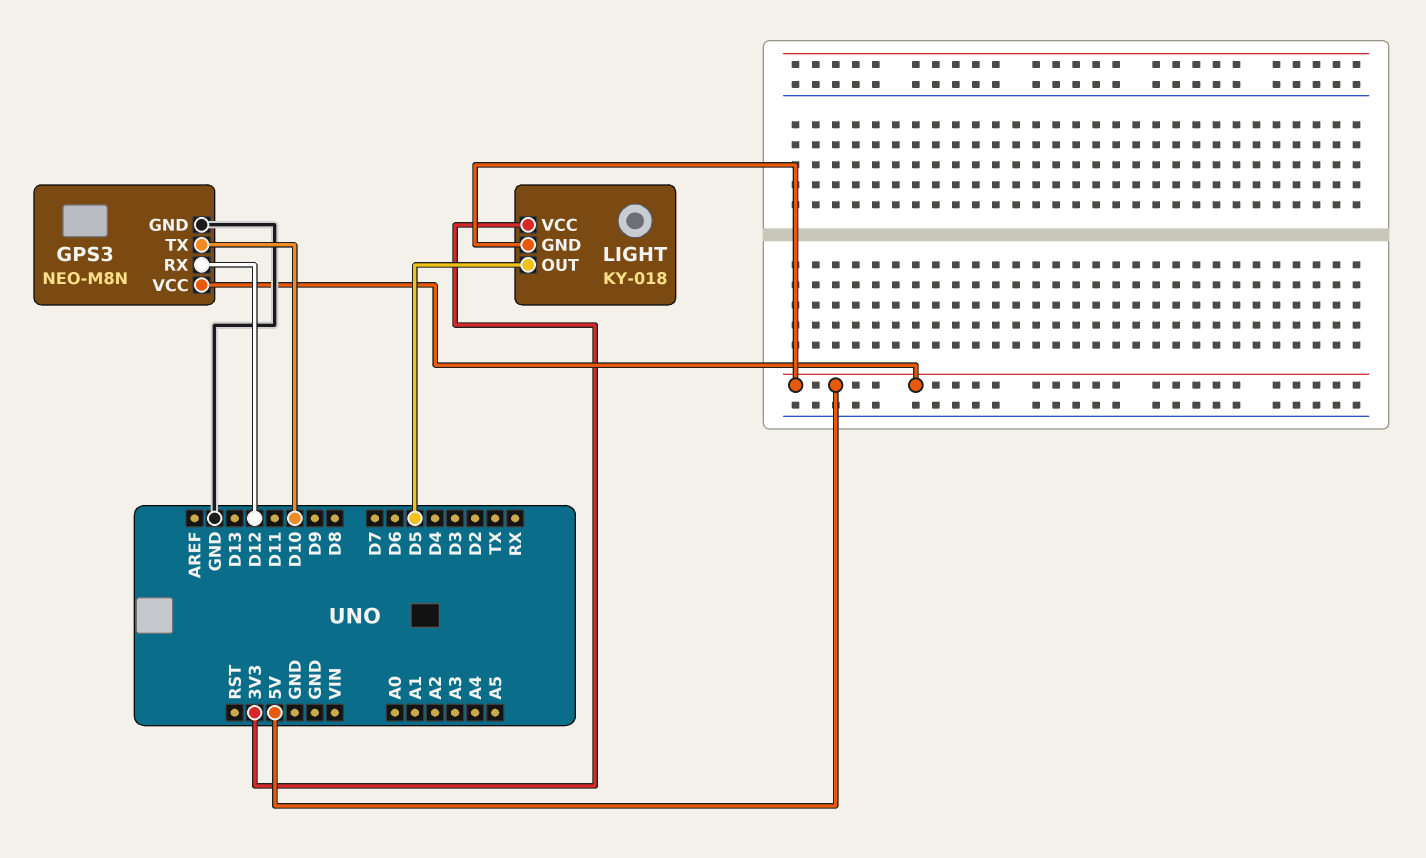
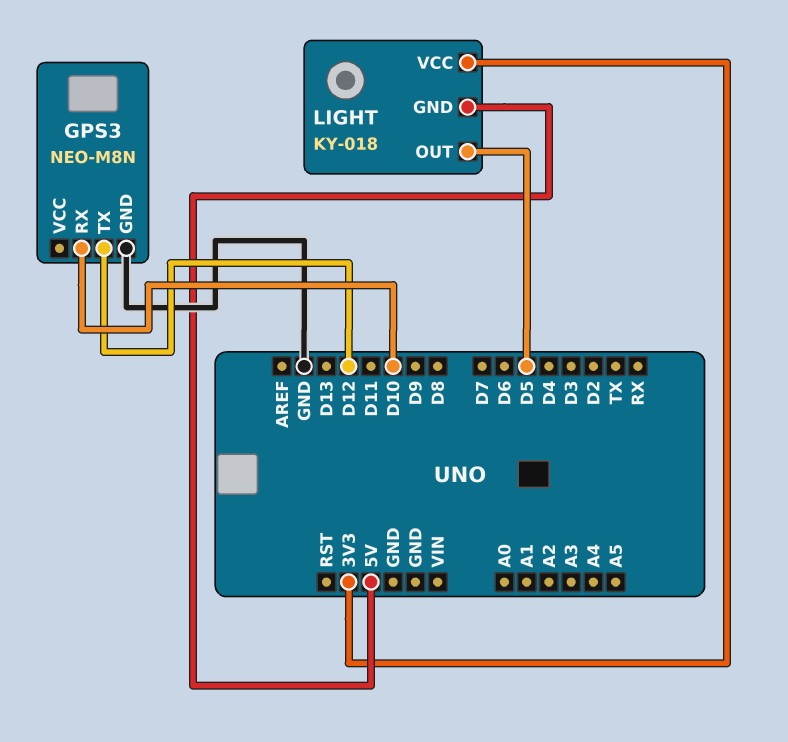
GPS3 pin RX: D12 -> D10
GPS3 pin TX: D10 -> D12
GPS3 pin VCC: 5V -> none

